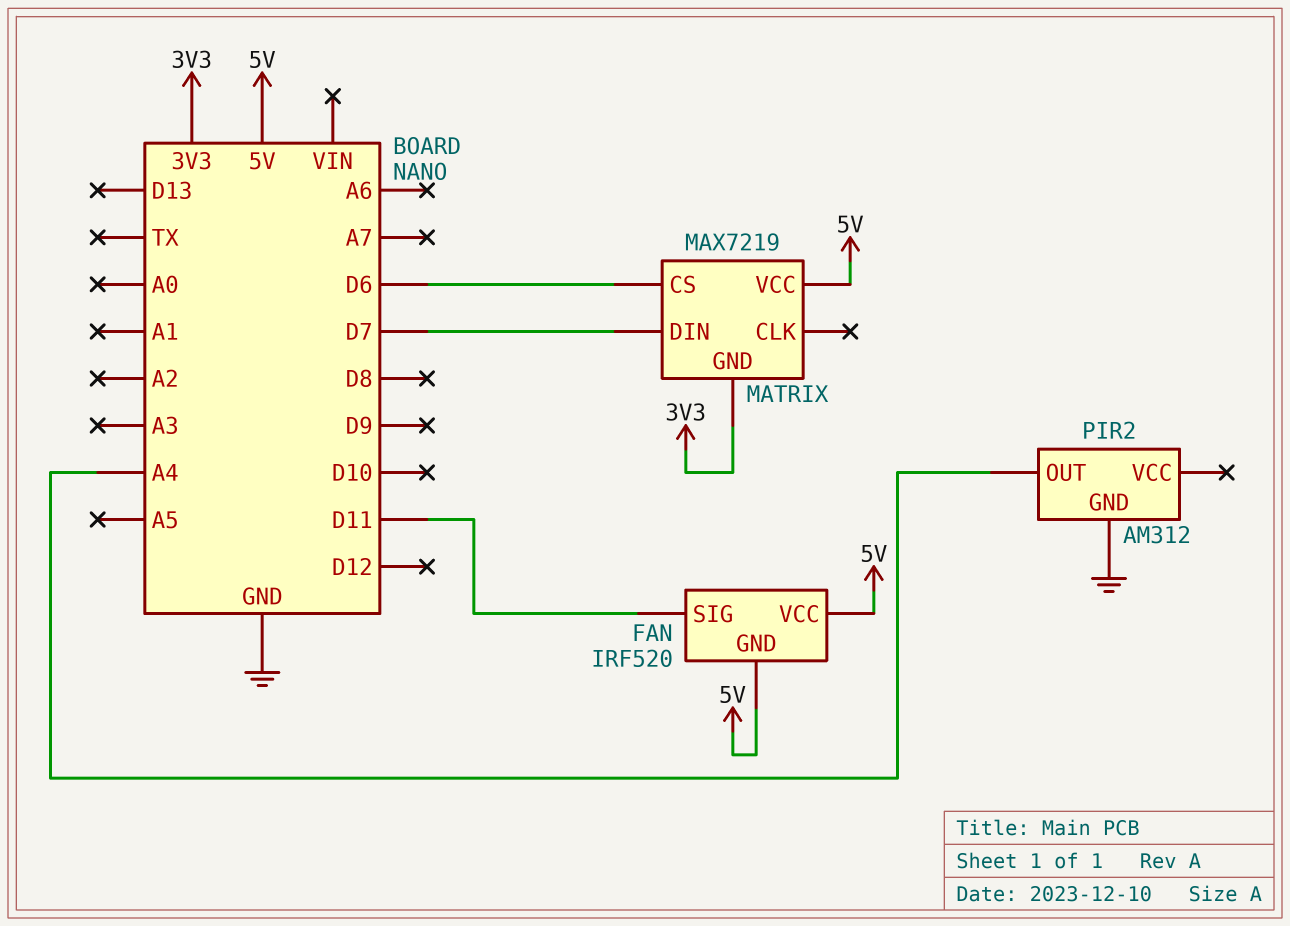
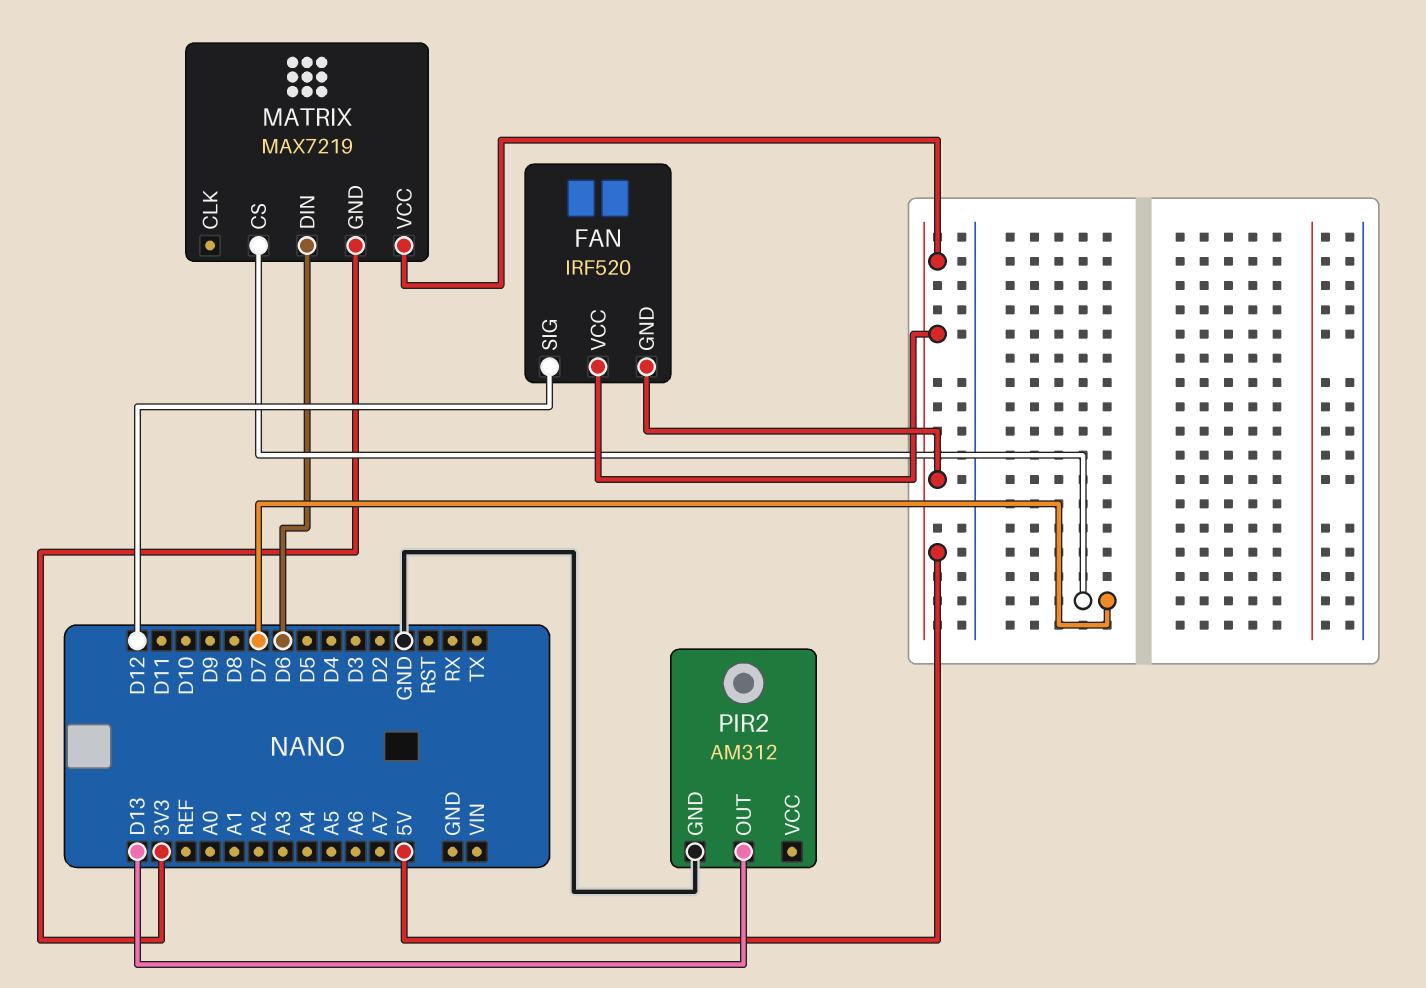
FAN pin SIG: D11 -> D12
MATRIX pin CS: D6 -> D7
MATRIX pin DIN: D7 -> D6
PIR2 pin OUT: A4 -> D13

